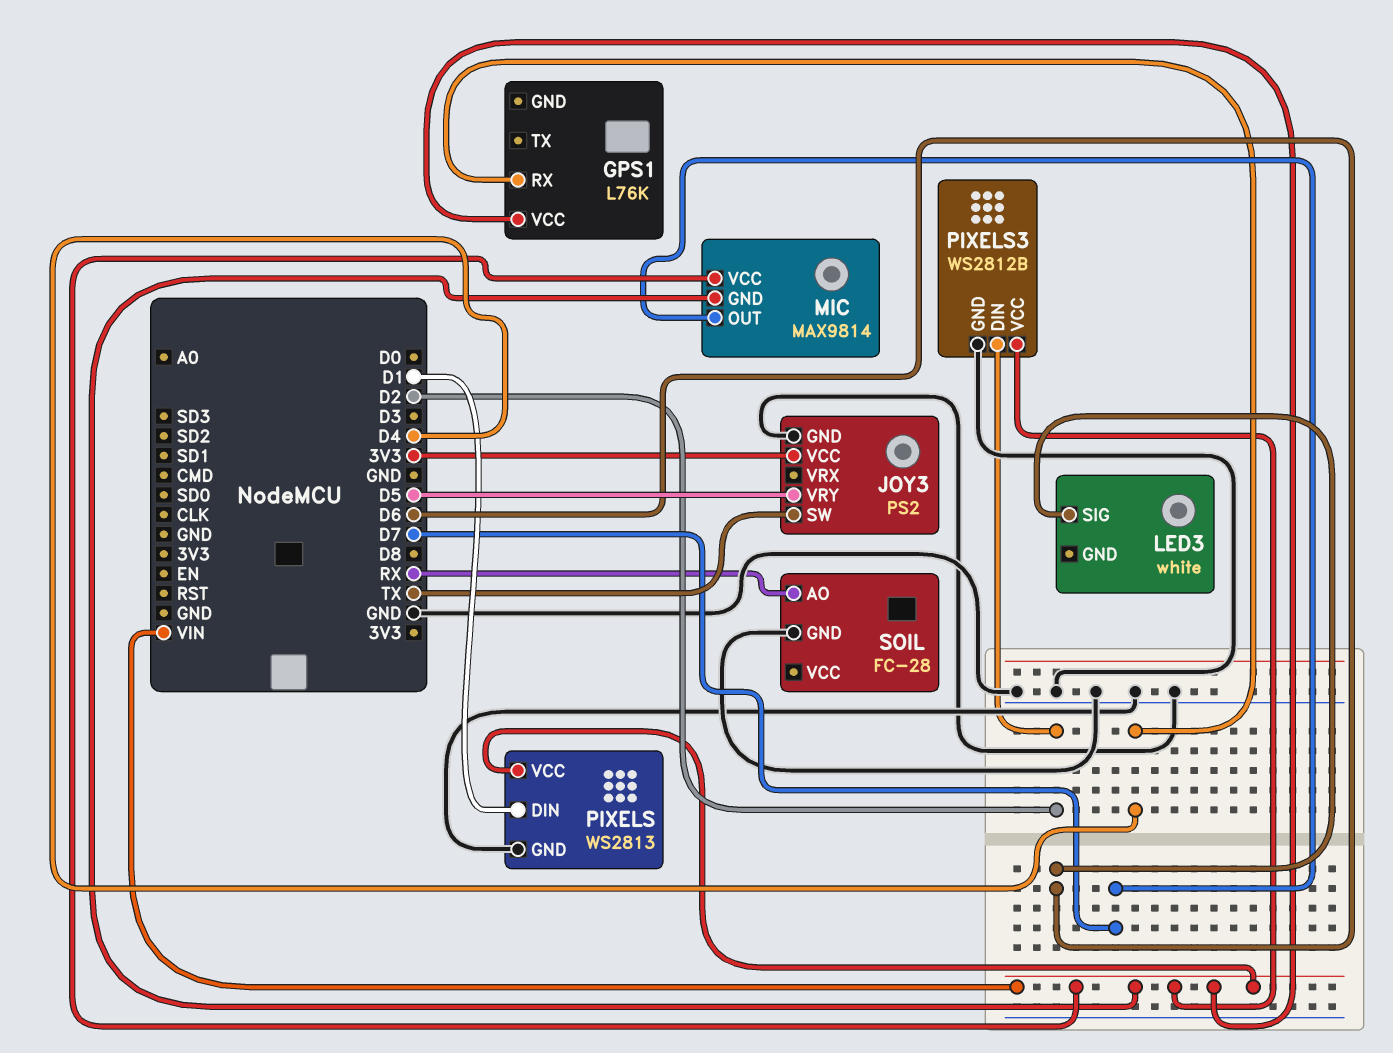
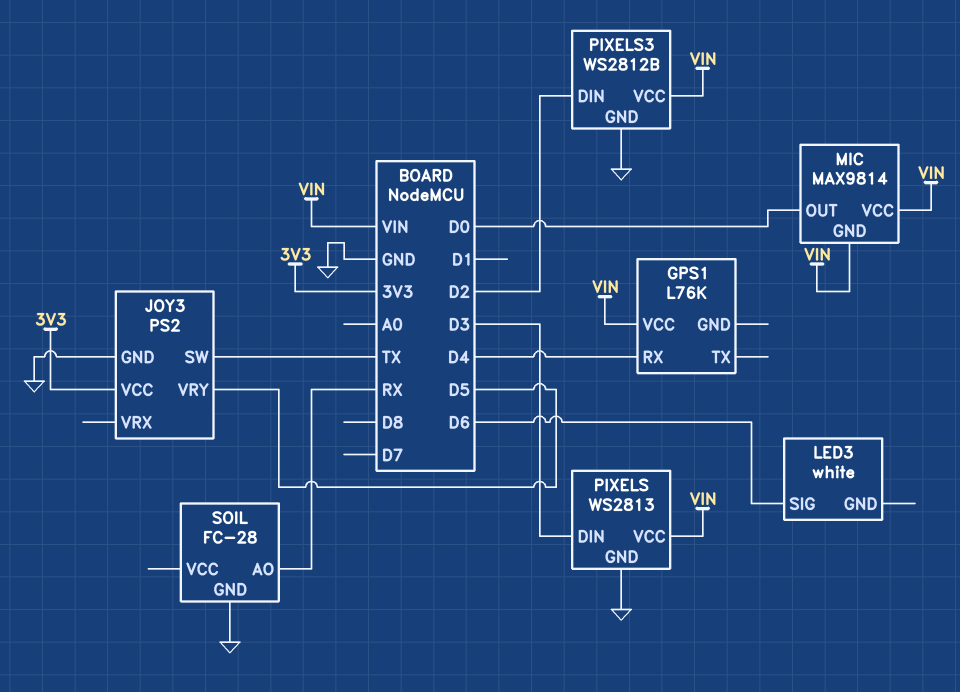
MIC pin OUT: D7 -> D0
PIXELS pin DIN: D1 -> D3

